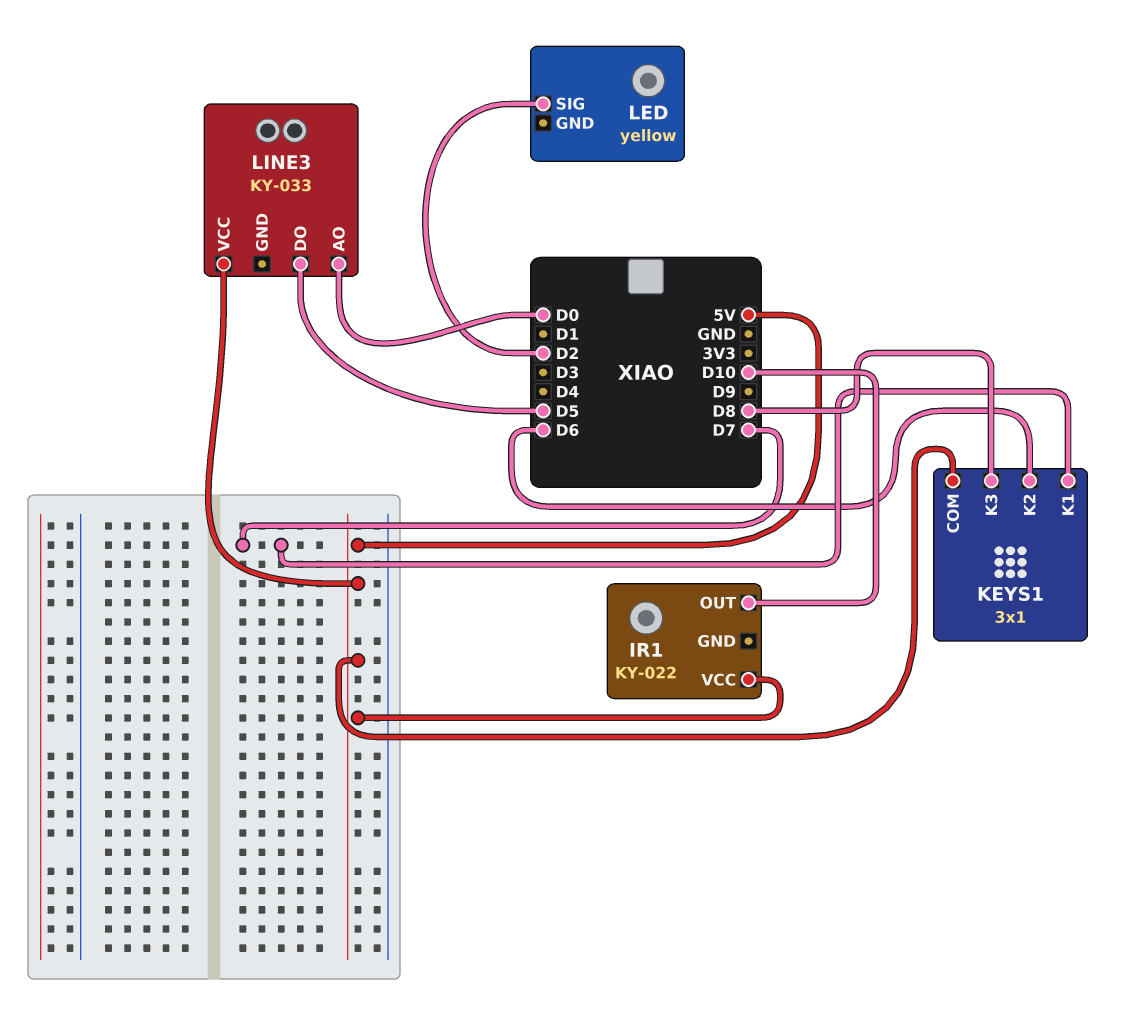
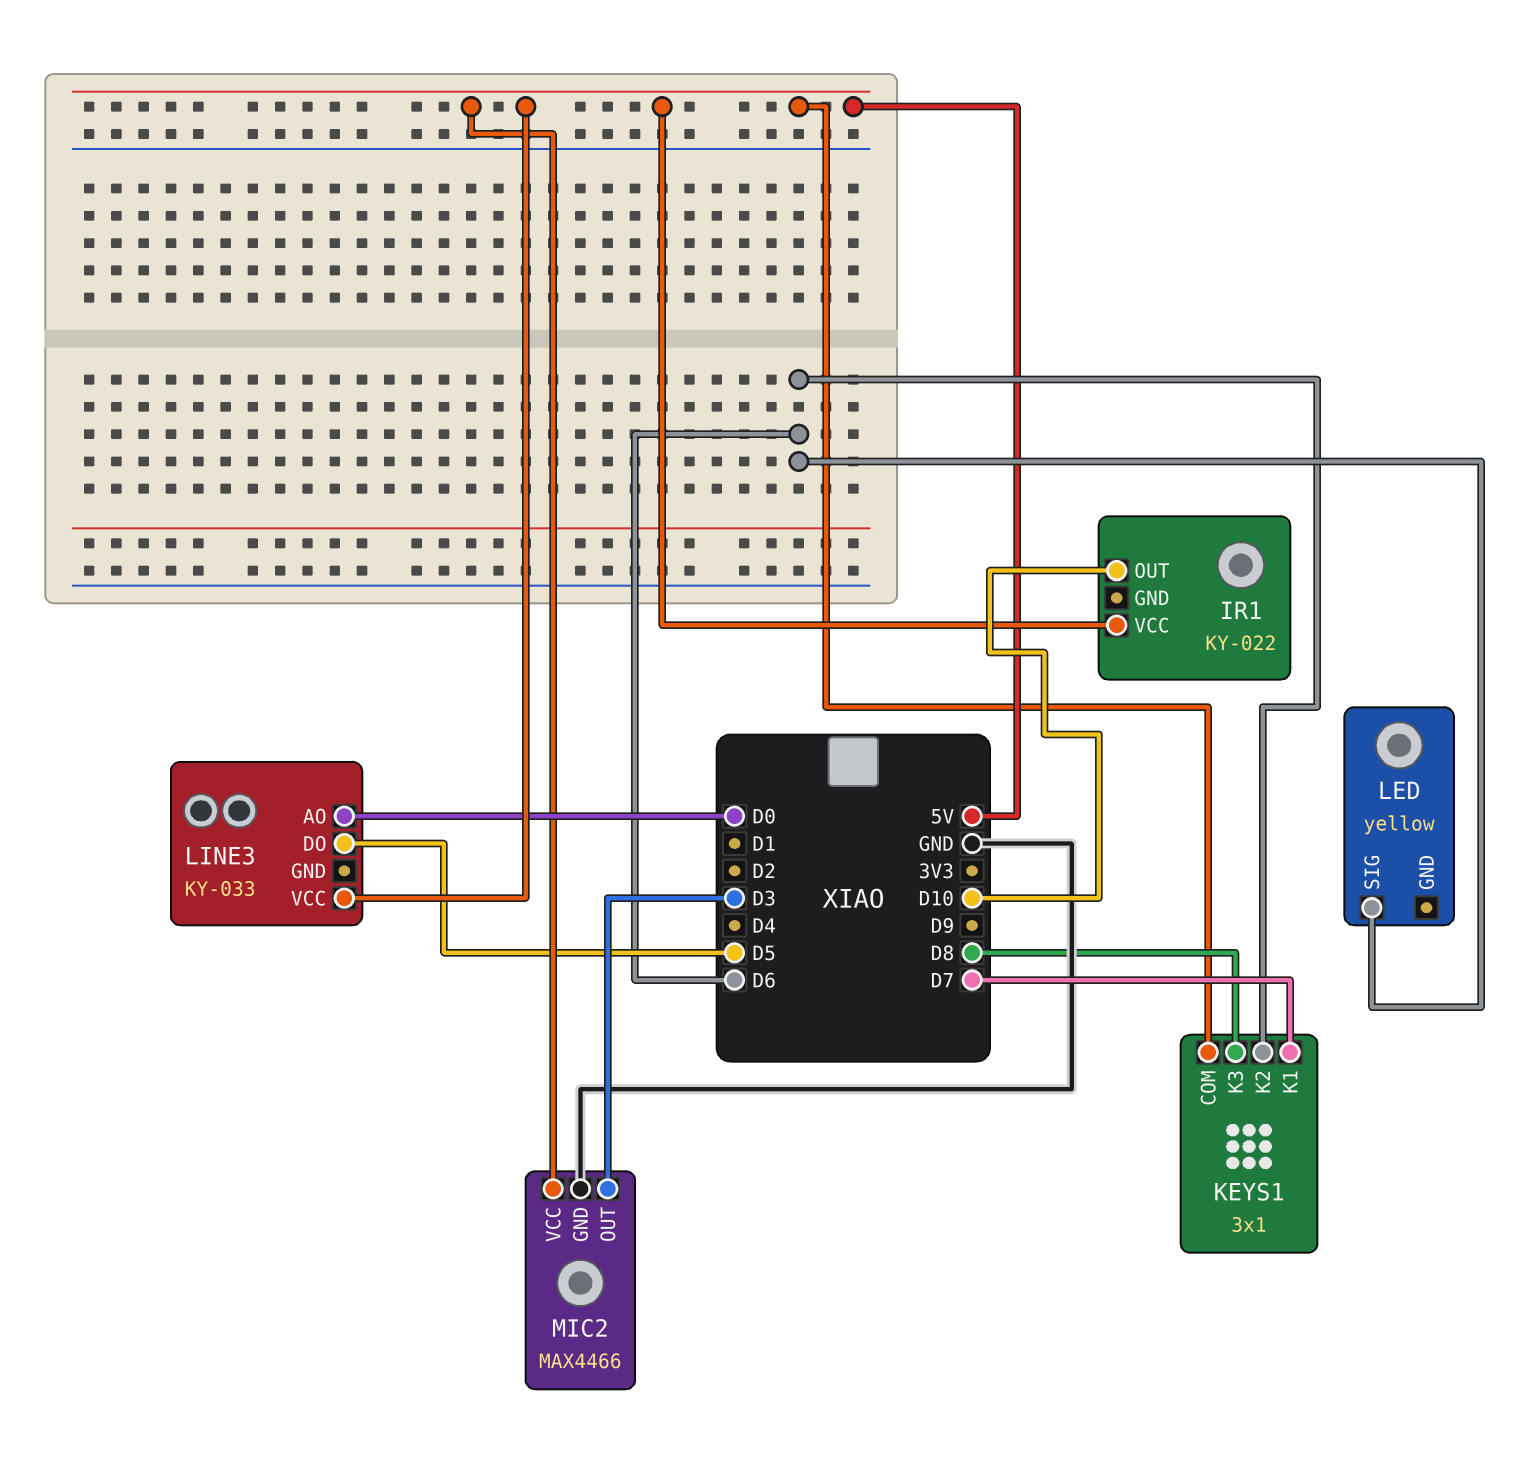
LED pin SIG: D2 -> D6
MIC2: none -> MAX4466
MIC2 pin GND: none -> GND
MIC2 pin OUT: none -> D3
MIC2 pin VCC: none -> 5V

